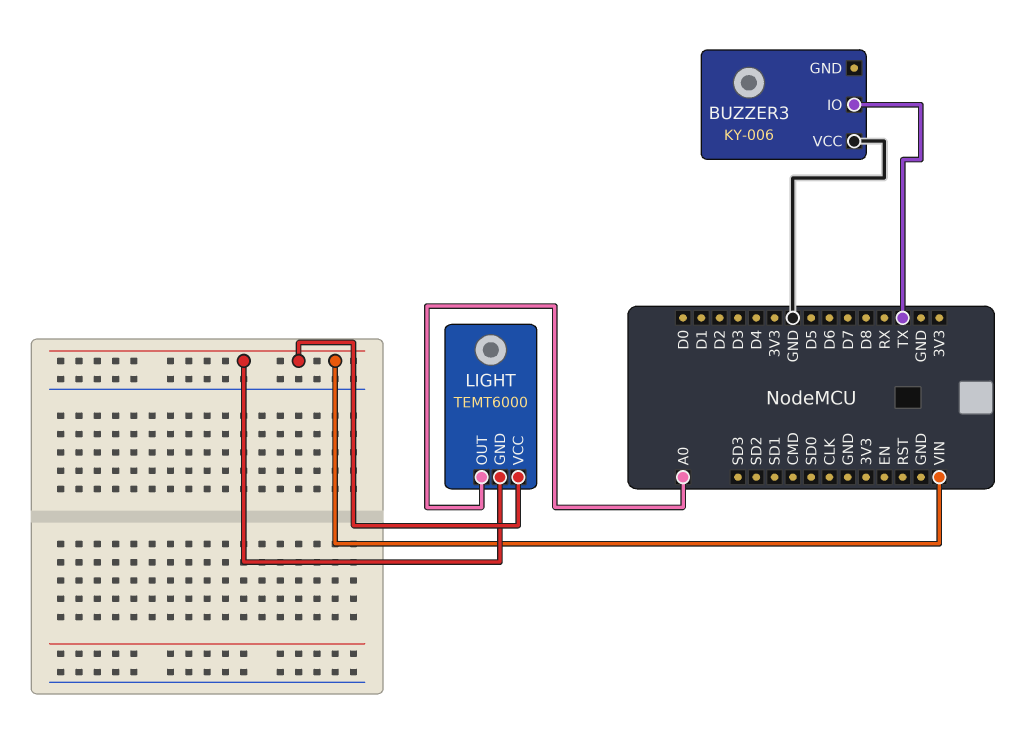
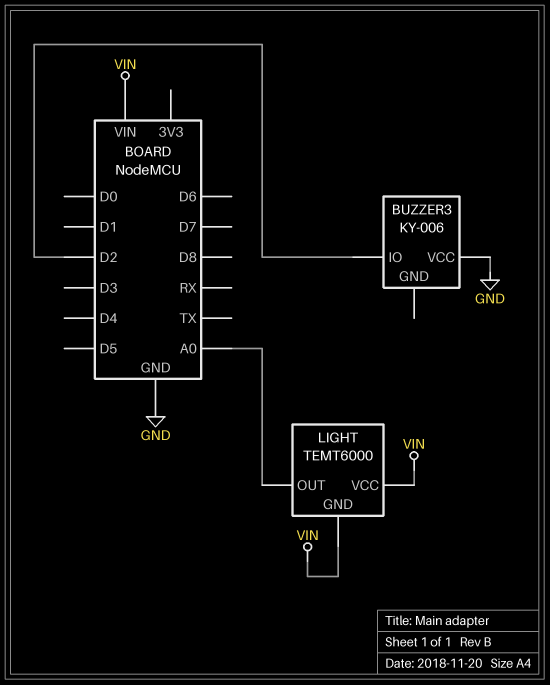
BUZZER3 pin IO: TX -> D2

